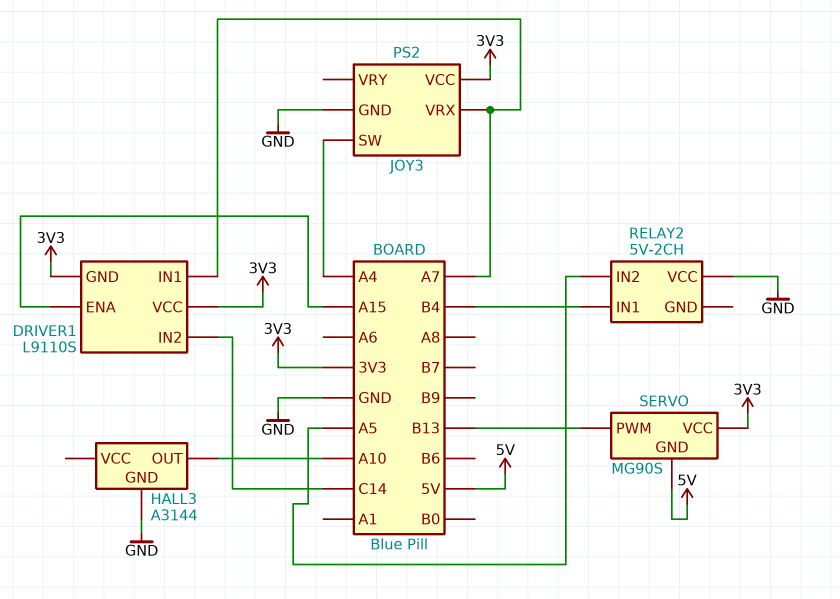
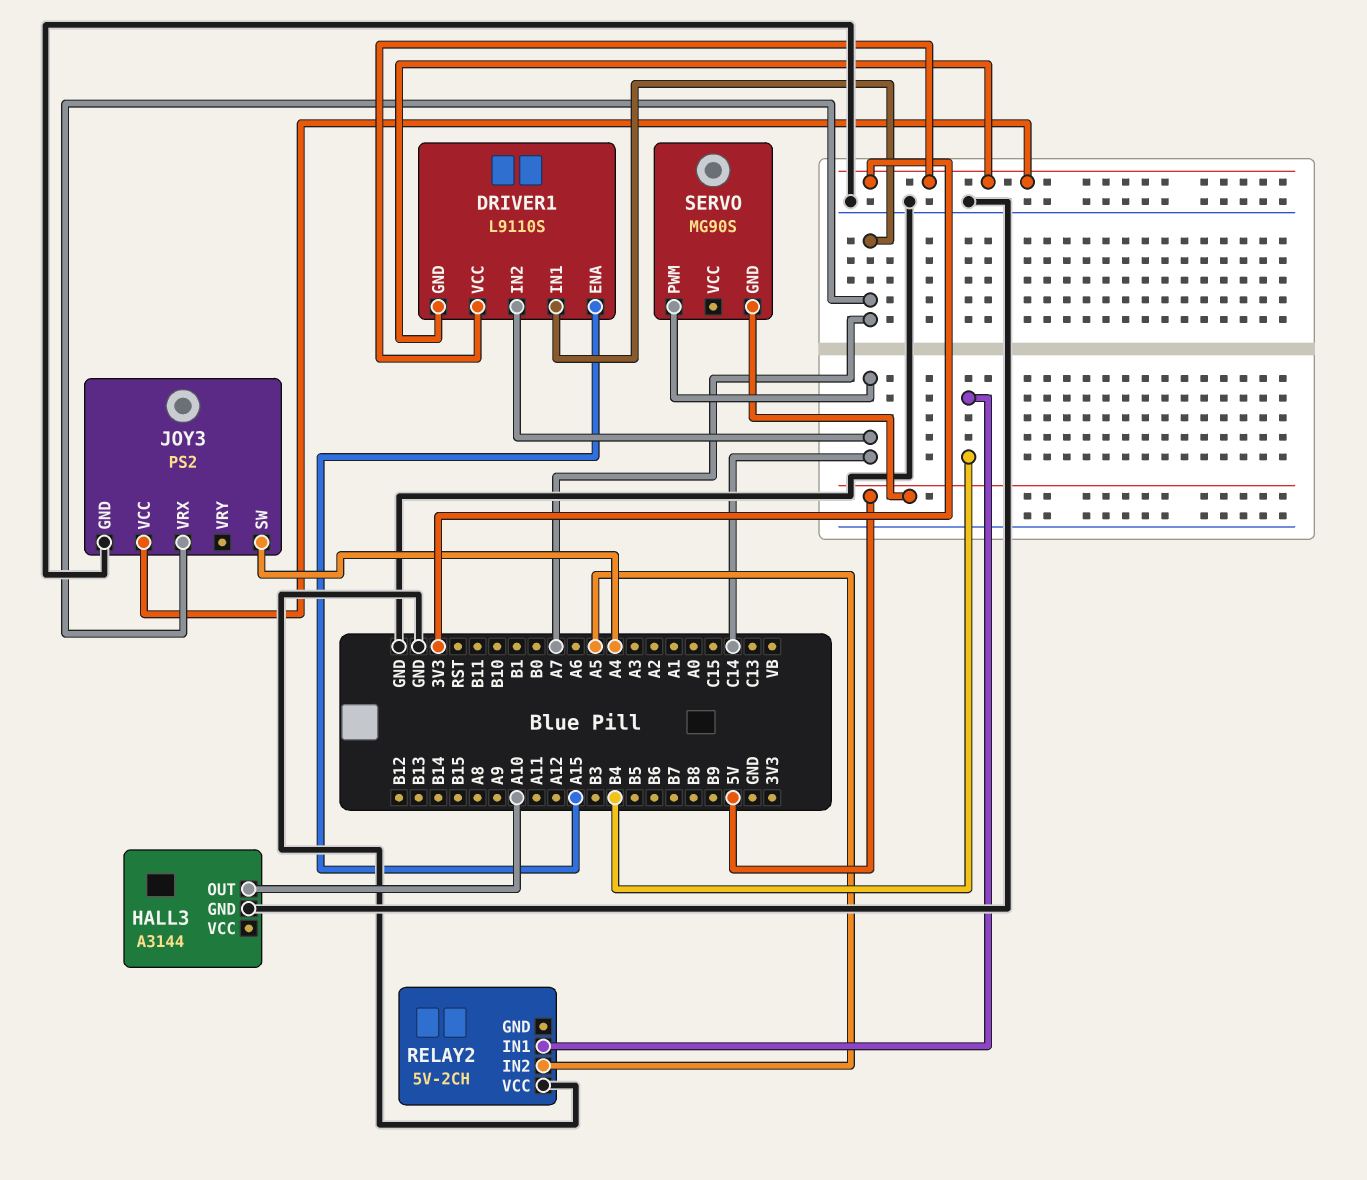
SERVO pin PWM: B13 -> C14
SERVO pin VCC: 3V3 -> none

